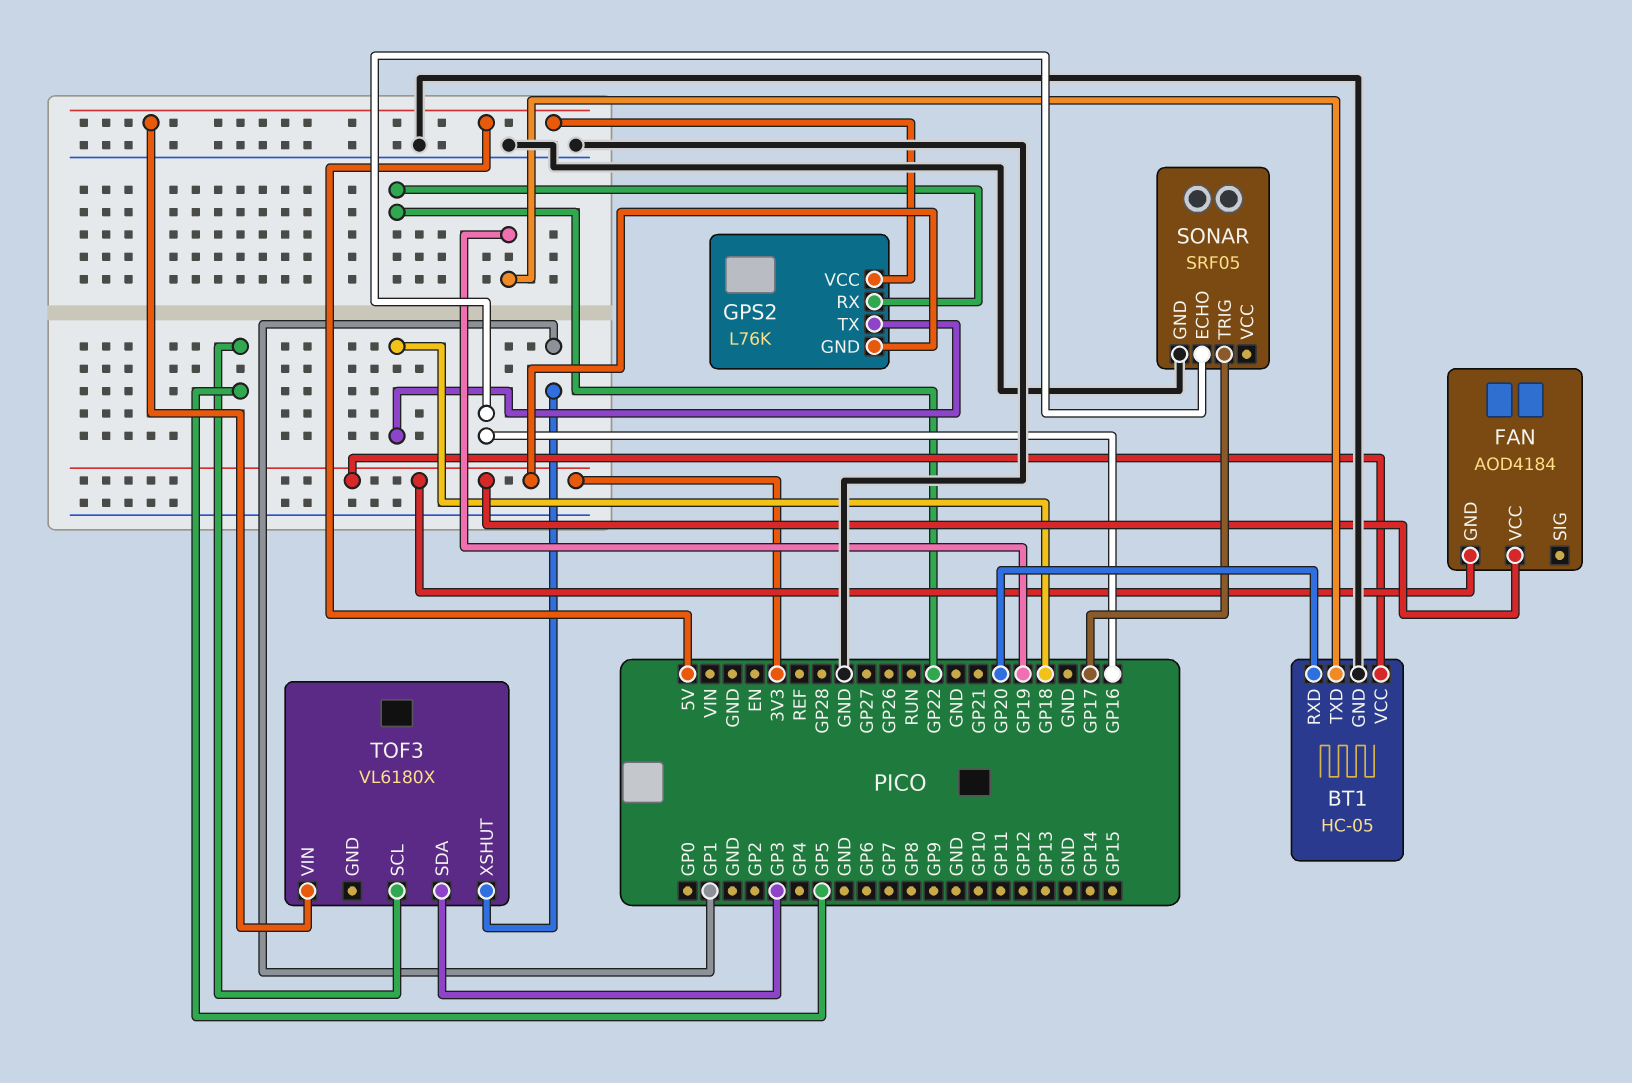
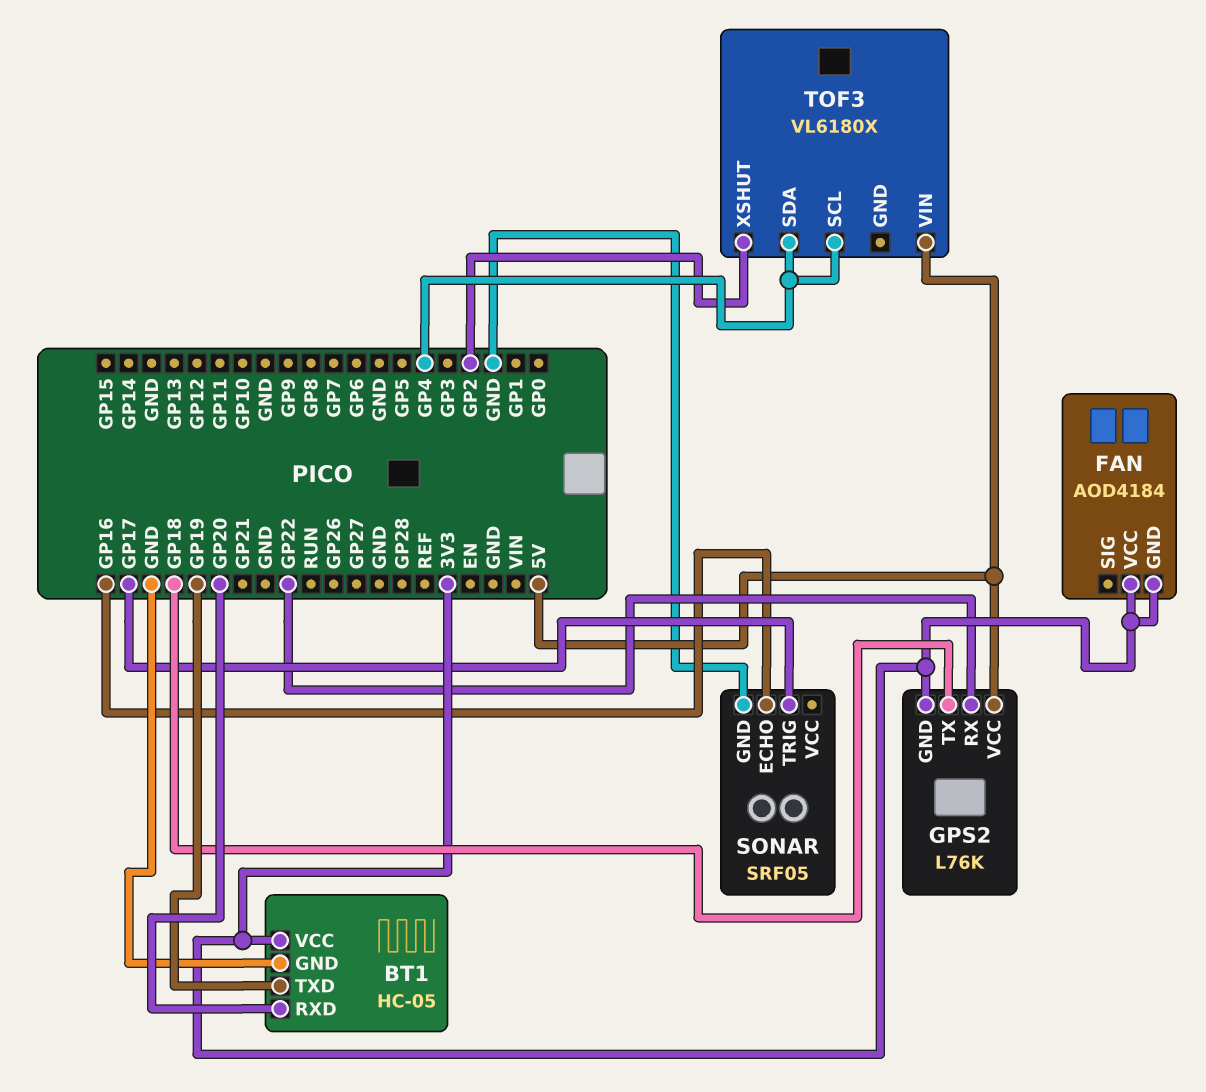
TOF3 pin SCL: GP5 -> GP4
TOF3 pin SDA: GP3 -> GP4
TOF3 pin XSHUT: GP1 -> GP2

